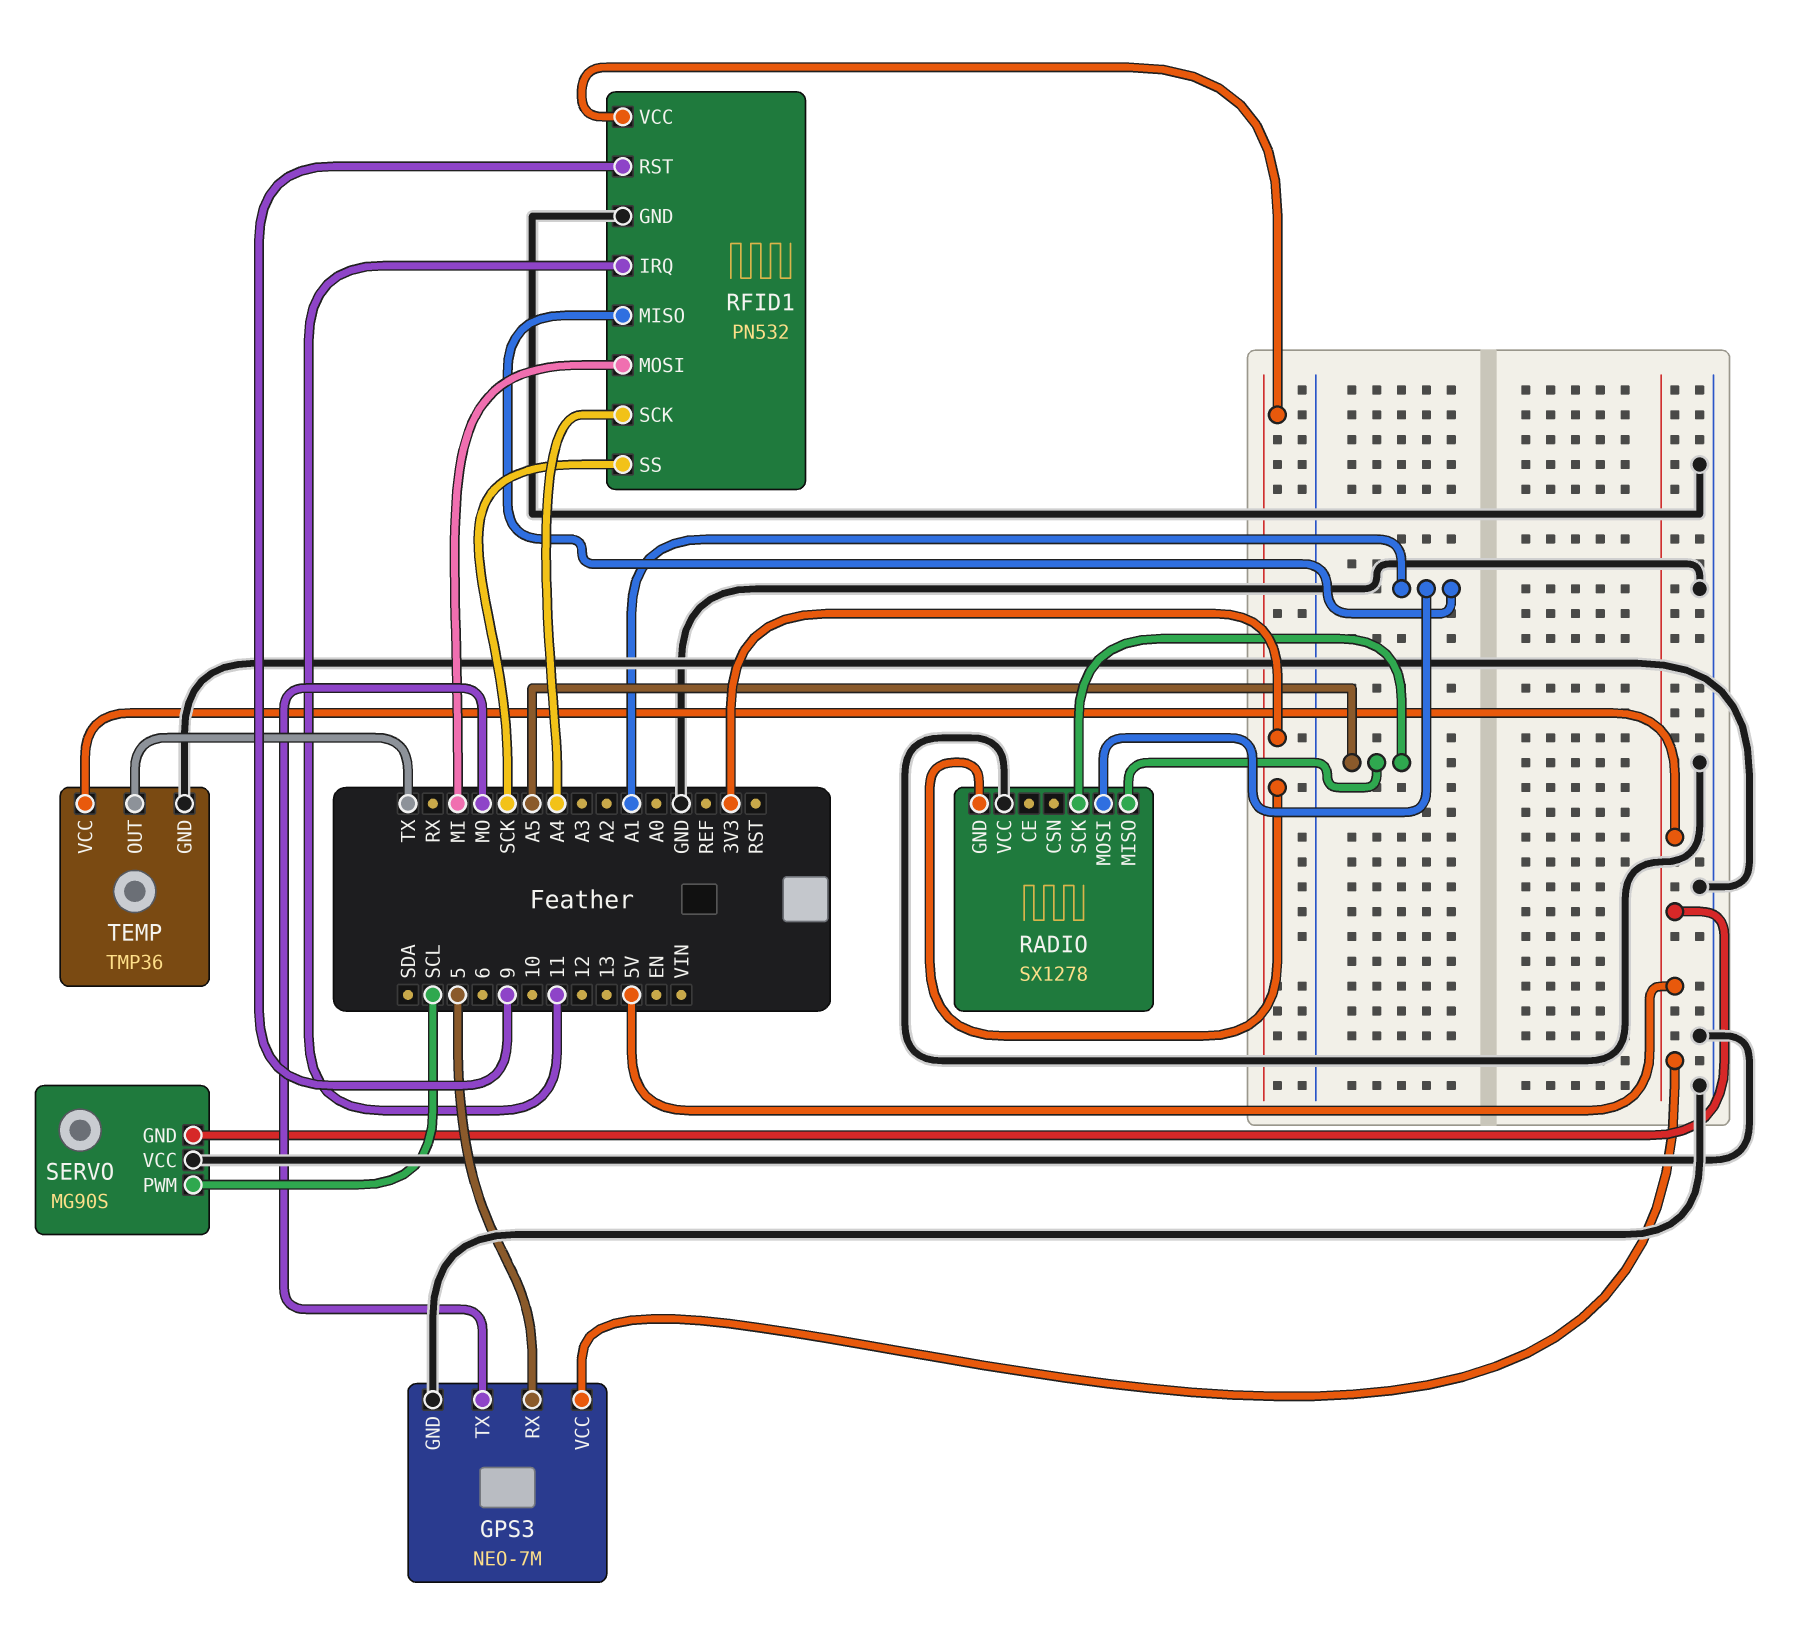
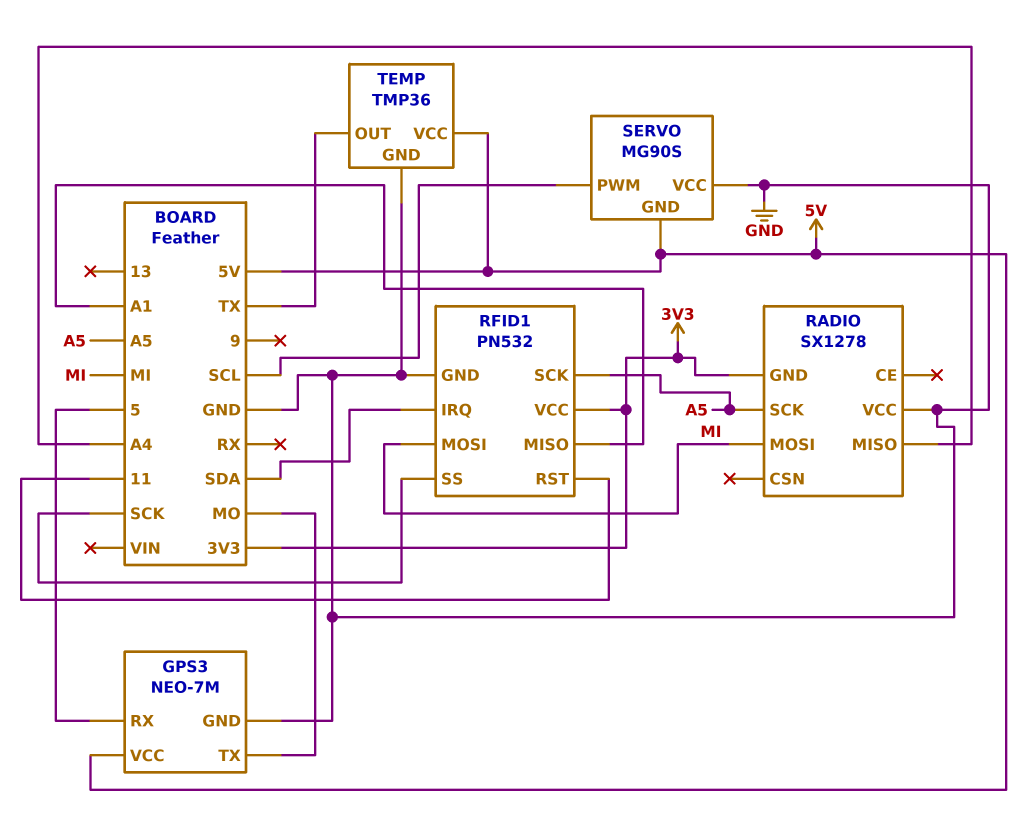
RADIO pin MISO: A5 -> A4
RADIO pin MOSI: A1 -> MI
RFID1 pin IRQ: 11 -> SDA
RFID1 pin RST: 9 -> 11
RFID1 pin SCK: A4 -> A5

